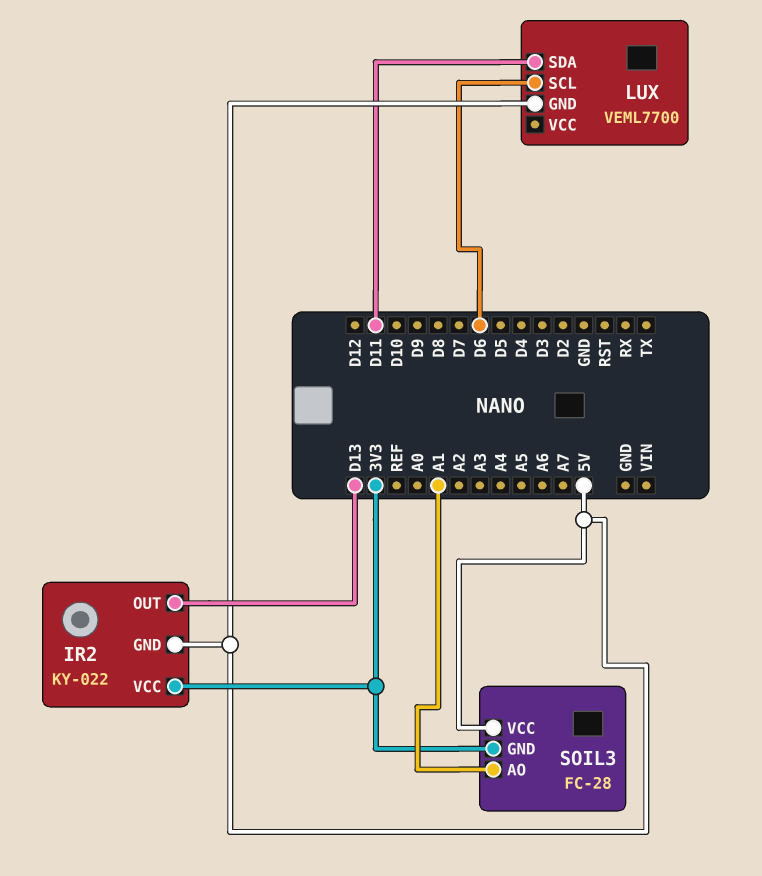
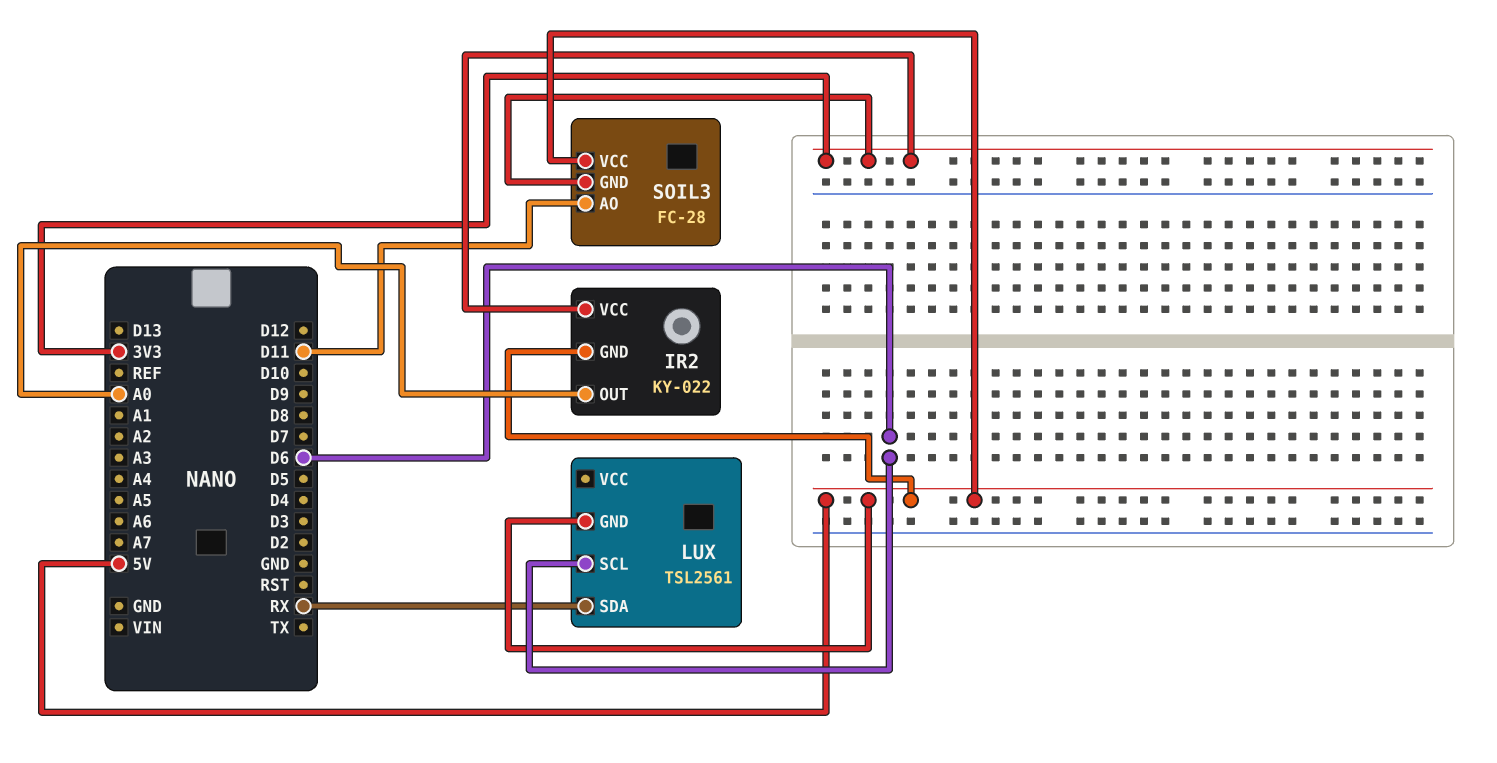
IR2 pin OUT: D13 -> A0
LUX: VEML7700 -> TSL2561
LUX pin SDA: D11 -> RX
SOIL3 pin AO: A1 -> D11

